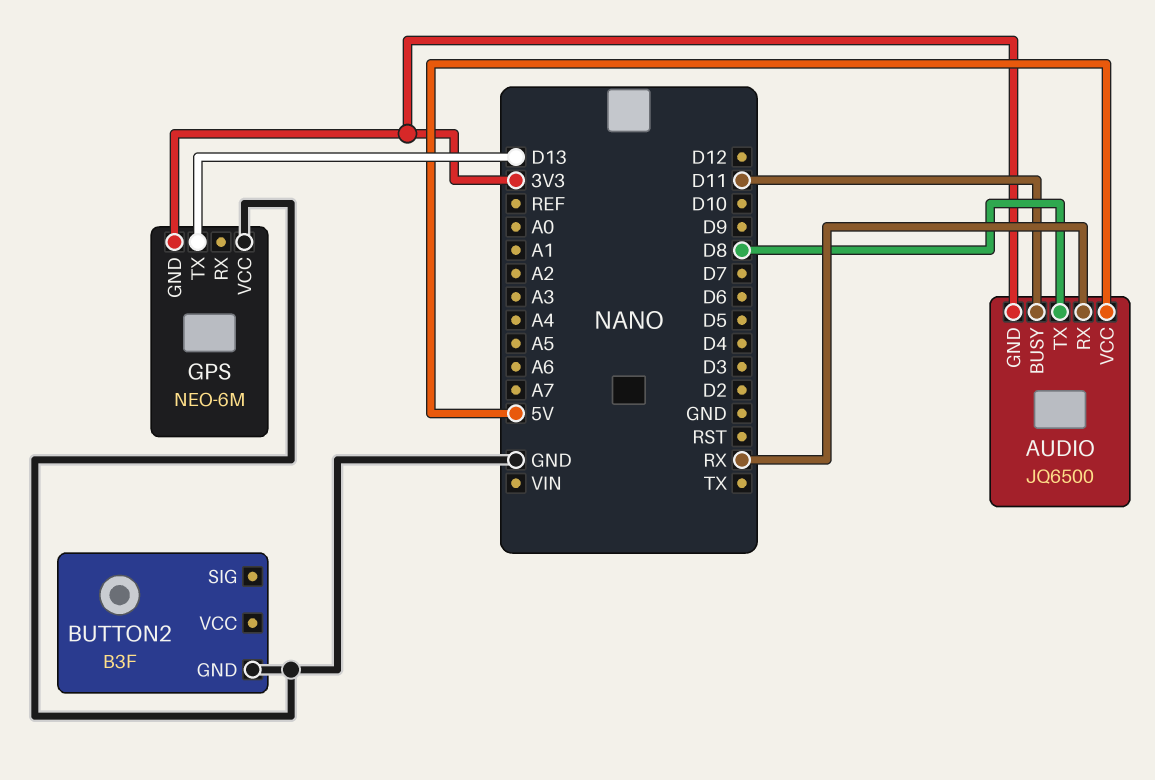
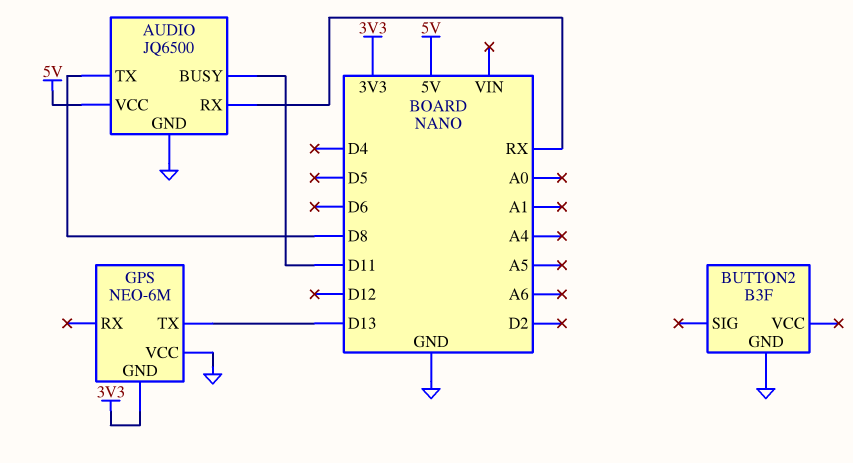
AUDIO pin GND: 3V3 -> GND

